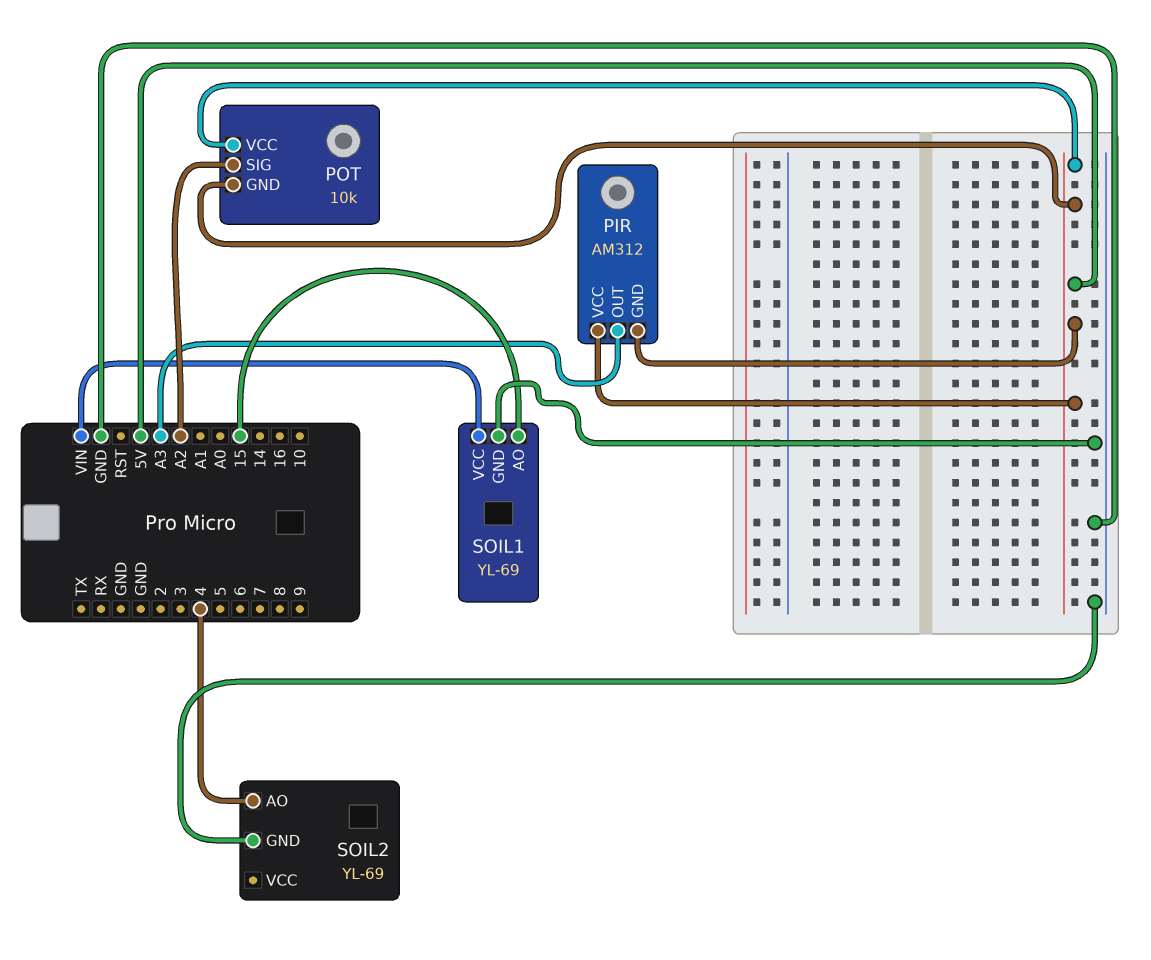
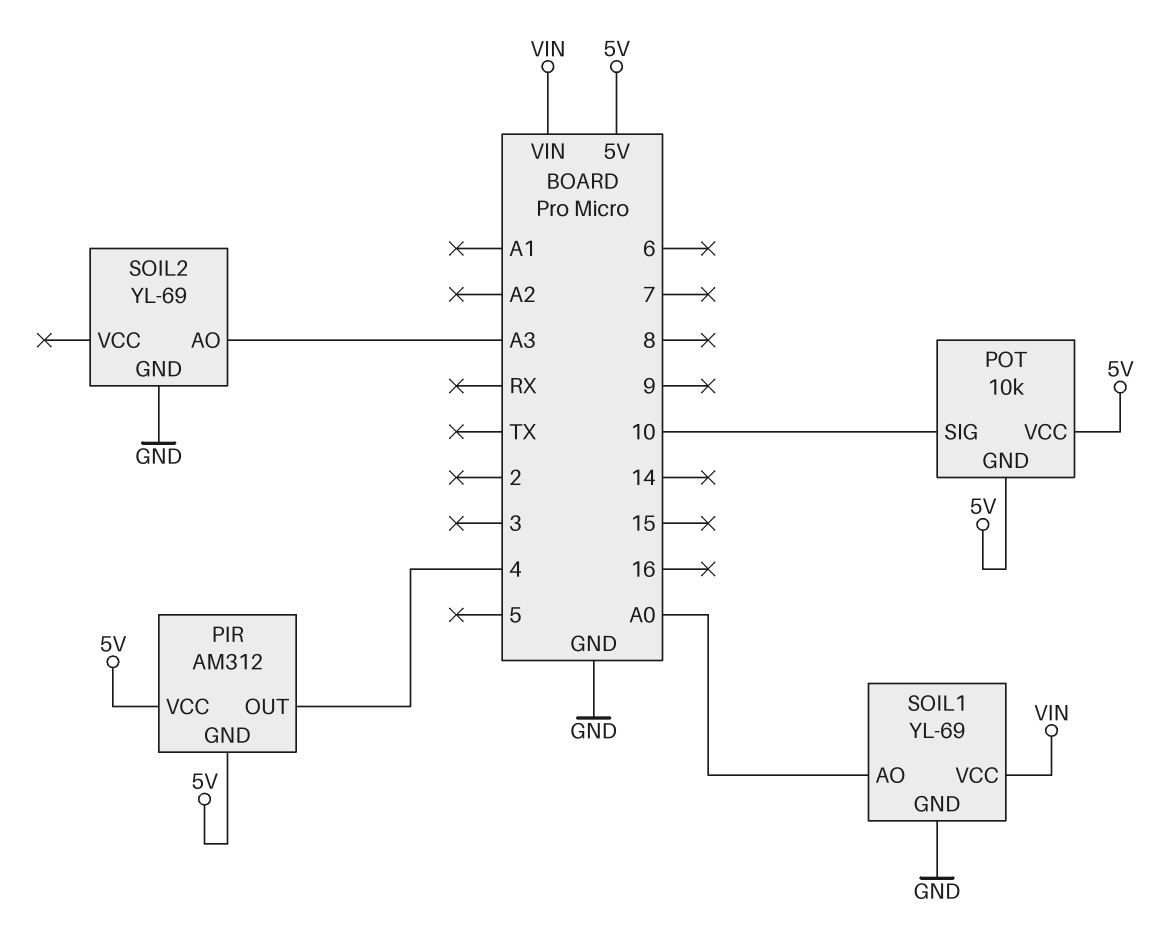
PIR pin OUT: A3 -> 4
POT pin SIG: A2 -> 10
SOIL1 pin AO: 15 -> A0
SOIL2 pin AO: 4 -> A3

